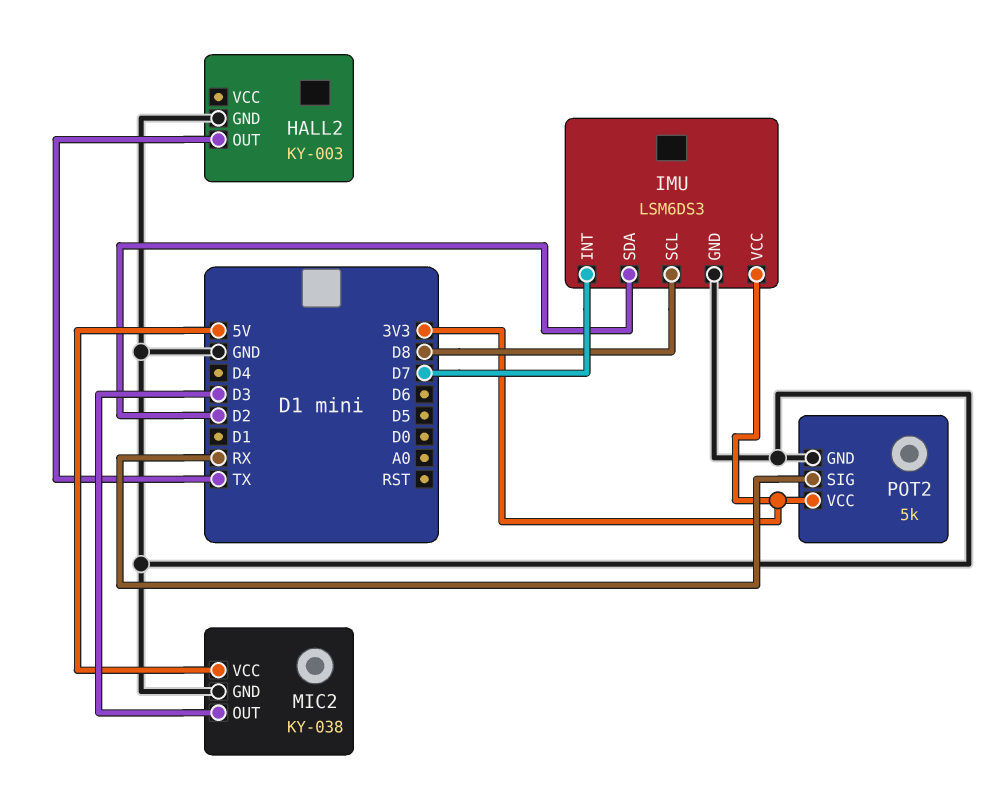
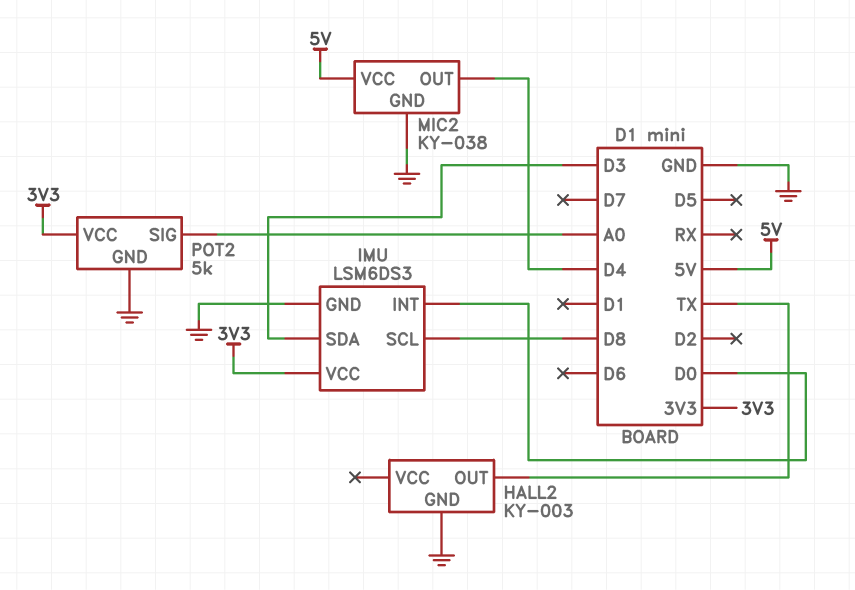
IMU pin INT: D7 -> D0
IMU pin SDA: D2 -> D3
MIC2 pin OUT: D3 -> D4
POT2 pin SIG: RX -> A0

